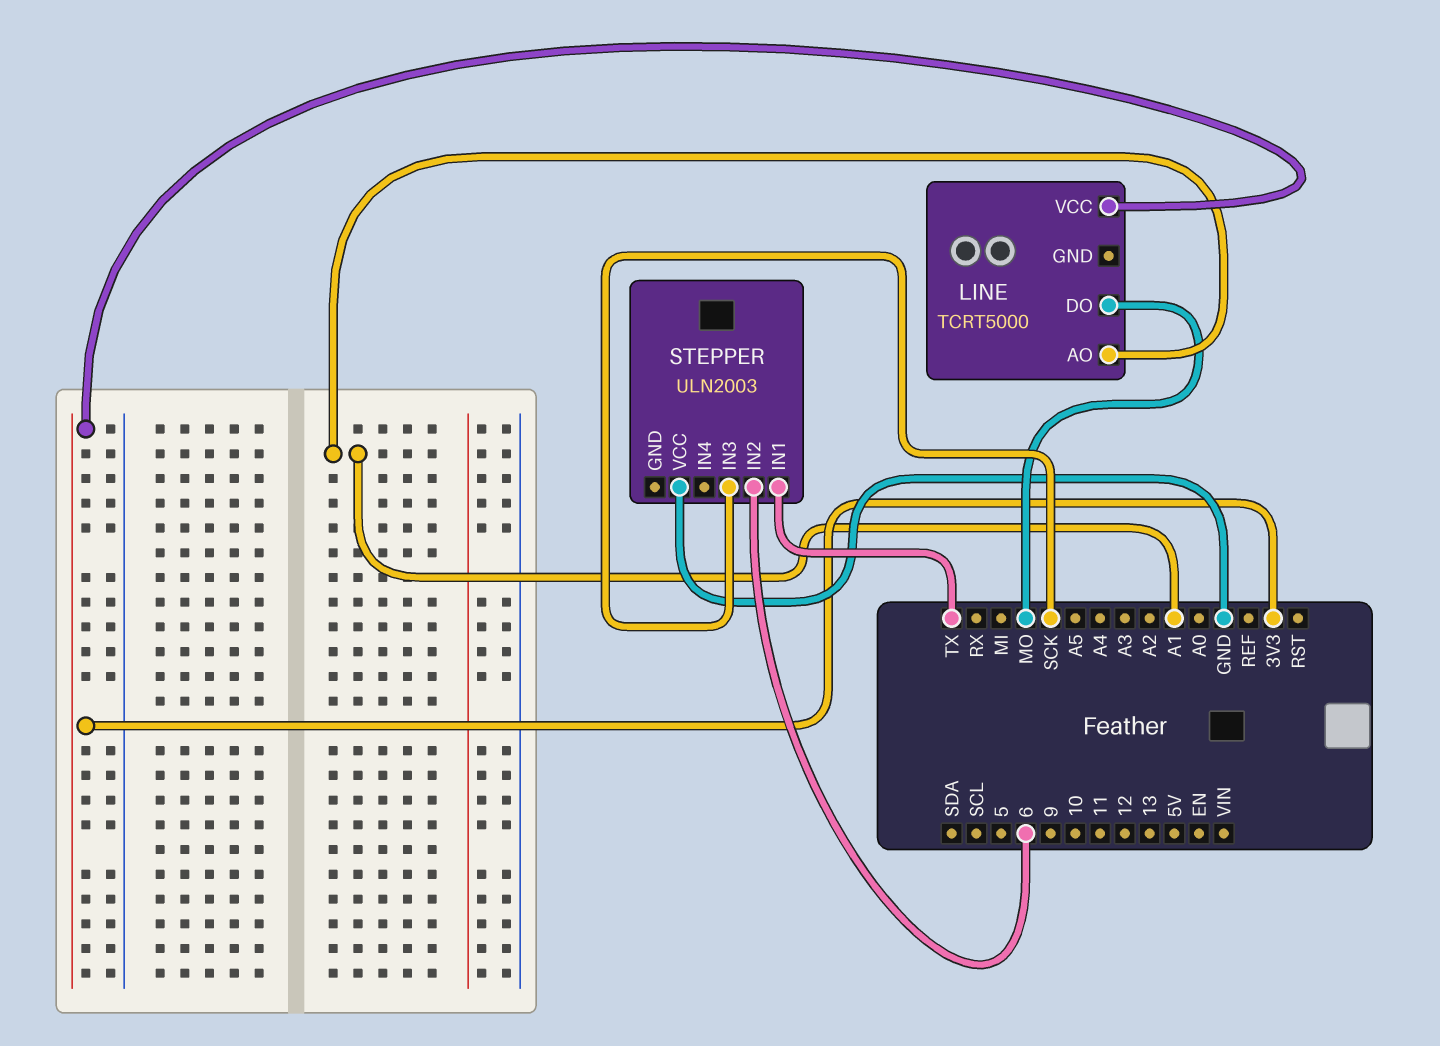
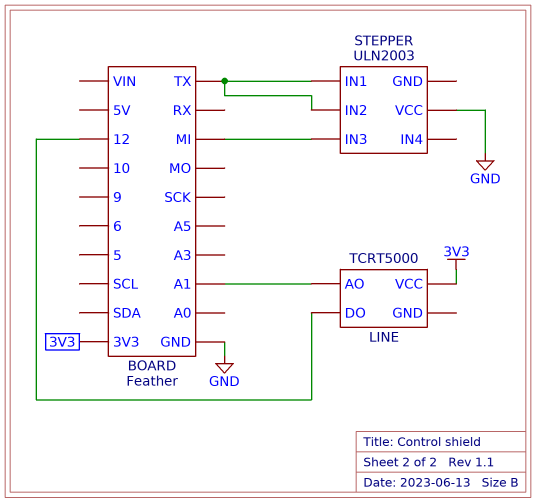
LINE pin DO: MO -> 12
STEPPER pin IN2: 6 -> TX
STEPPER pin IN3: SCK -> MI

